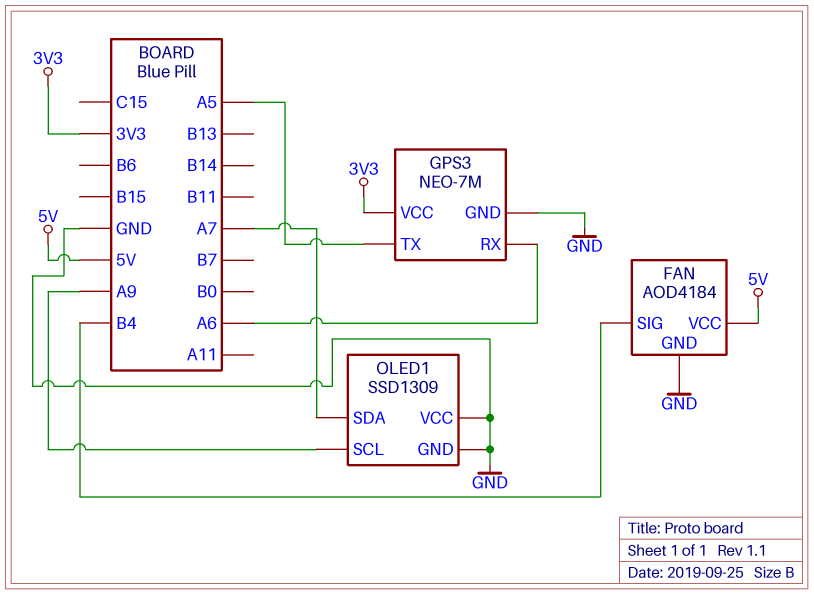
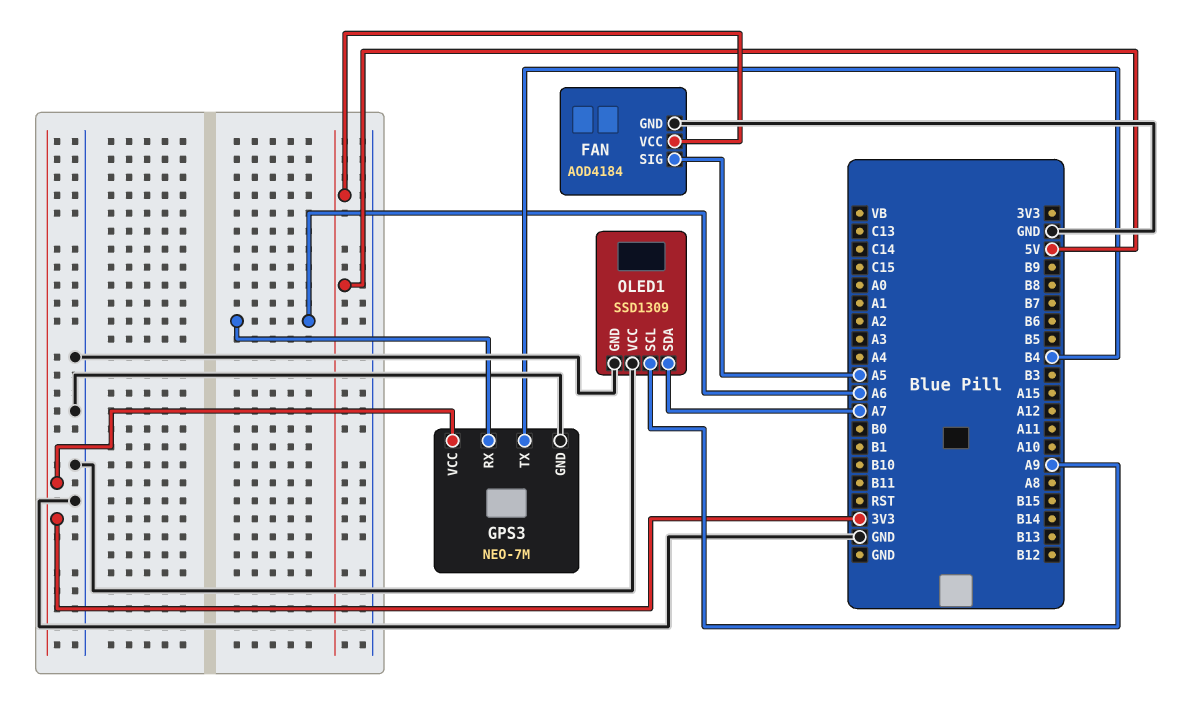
FAN pin SIG: B4 -> A5
GPS3 pin TX: A5 -> B4

